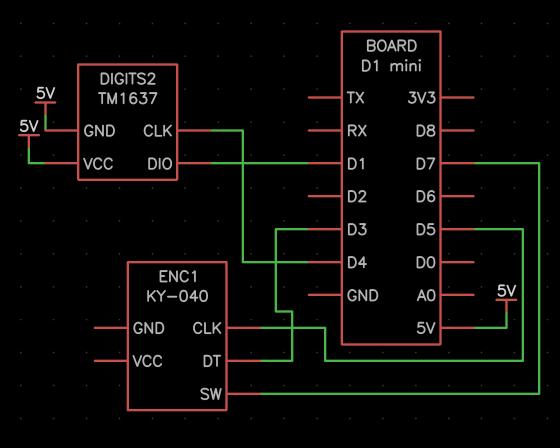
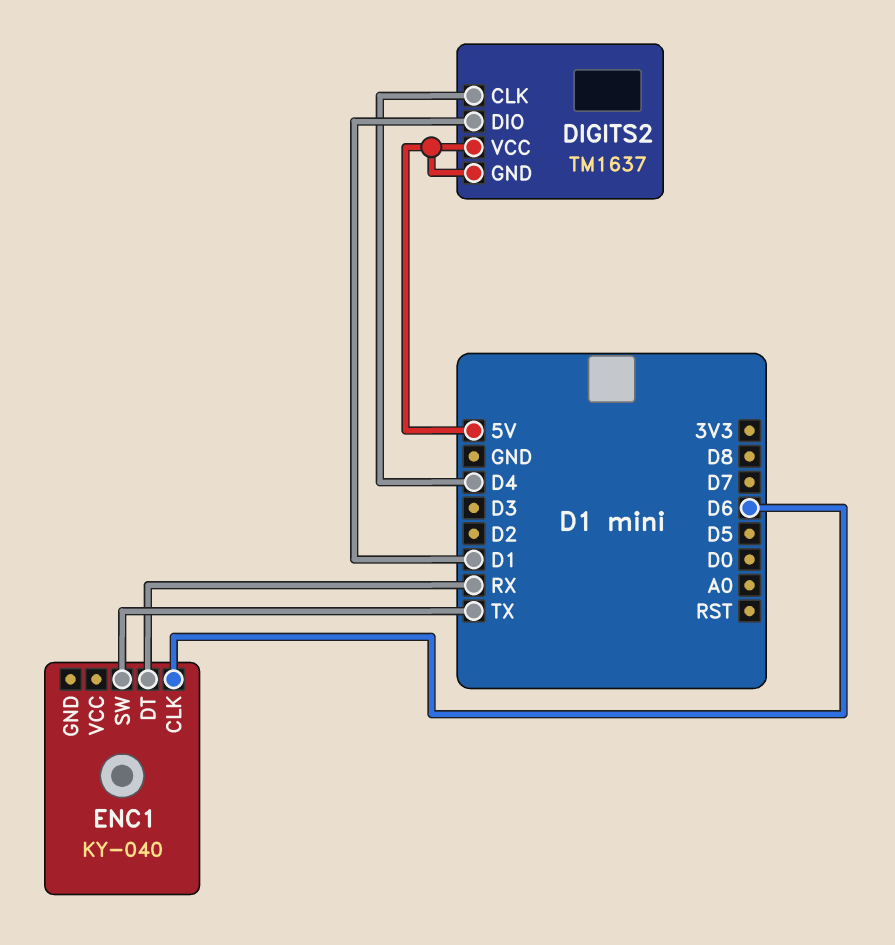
ENC1 pin CLK: D5 -> D6
ENC1 pin DT: D3 -> RX
ENC1 pin SW: D7 -> TX

